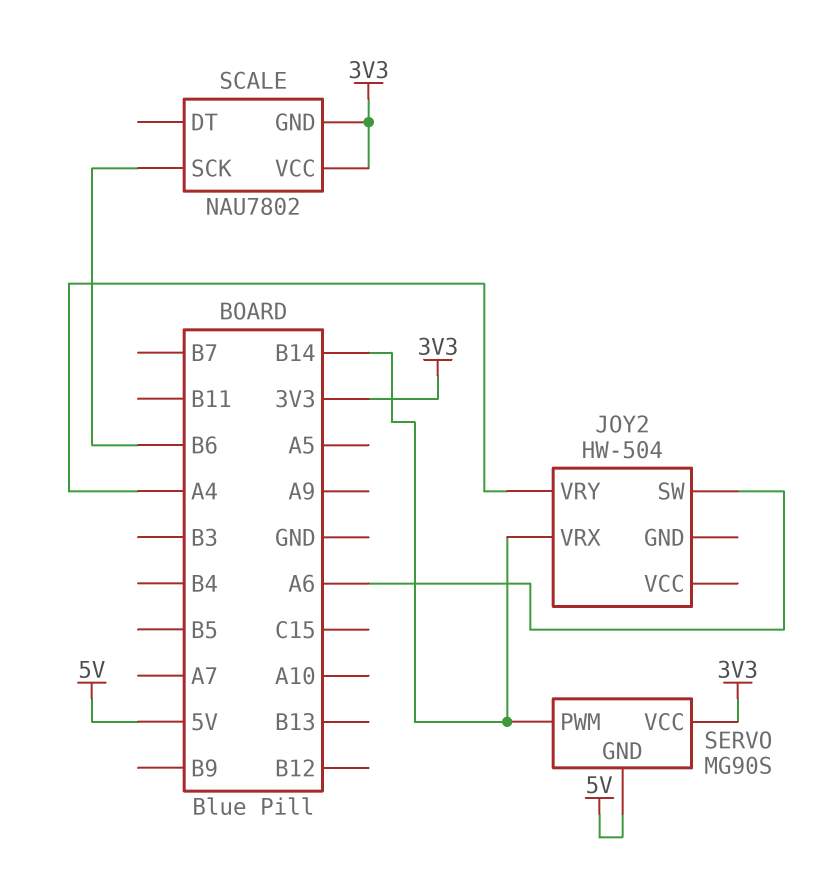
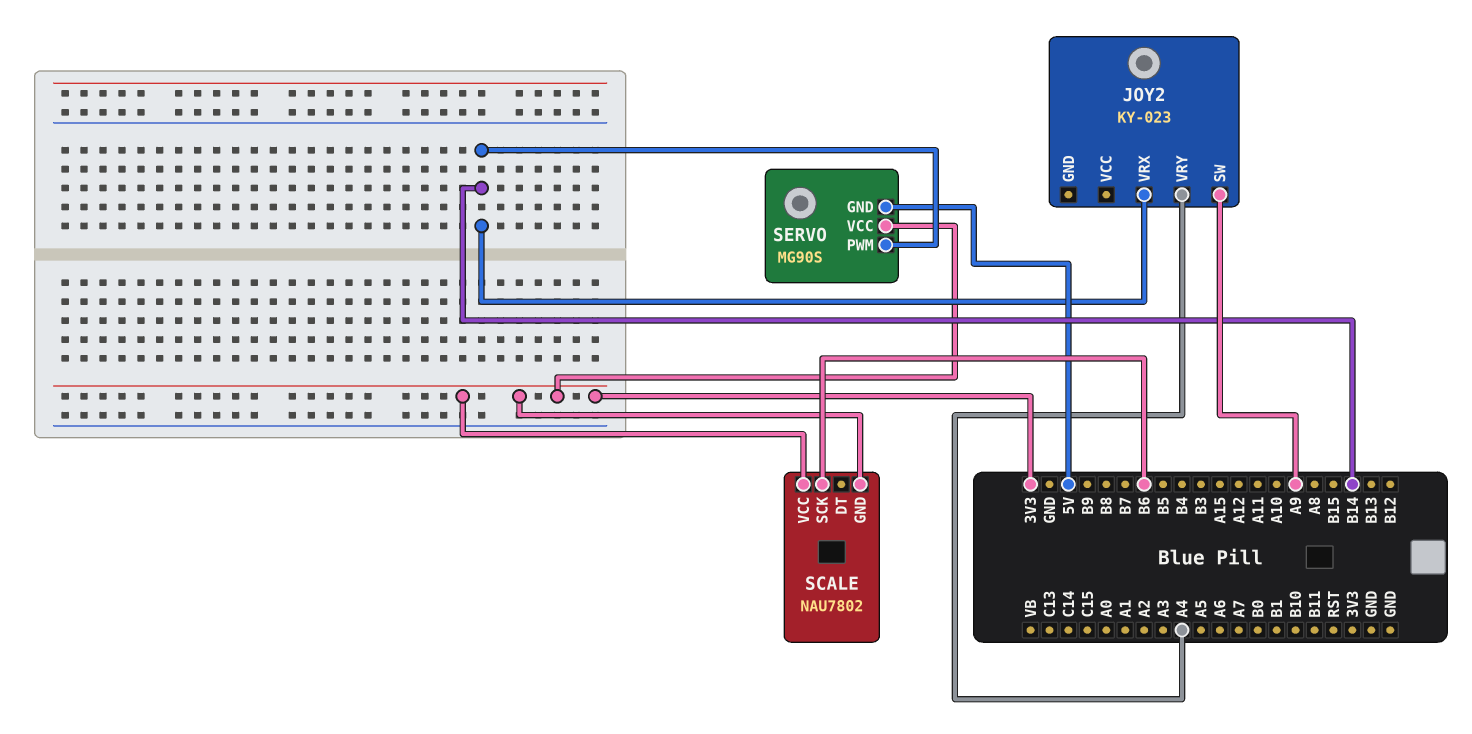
JOY2: HW-504 -> KY-023
JOY2 pin SW: A6 -> A9

